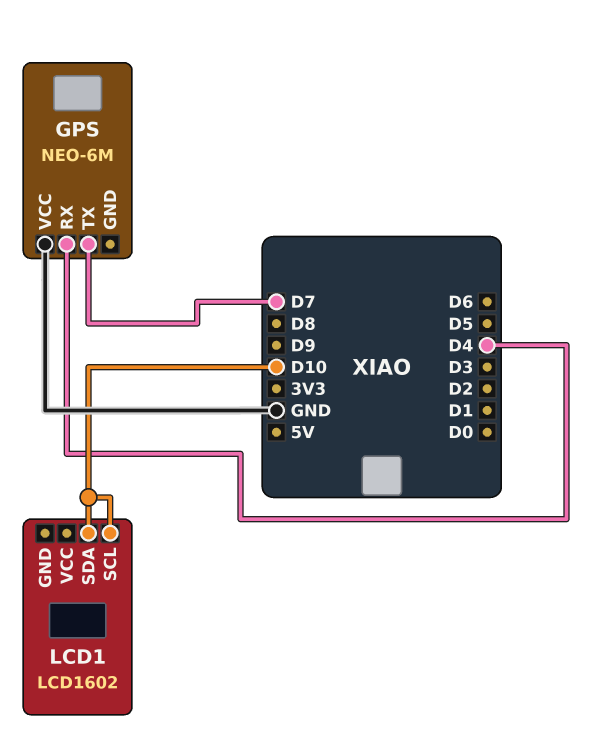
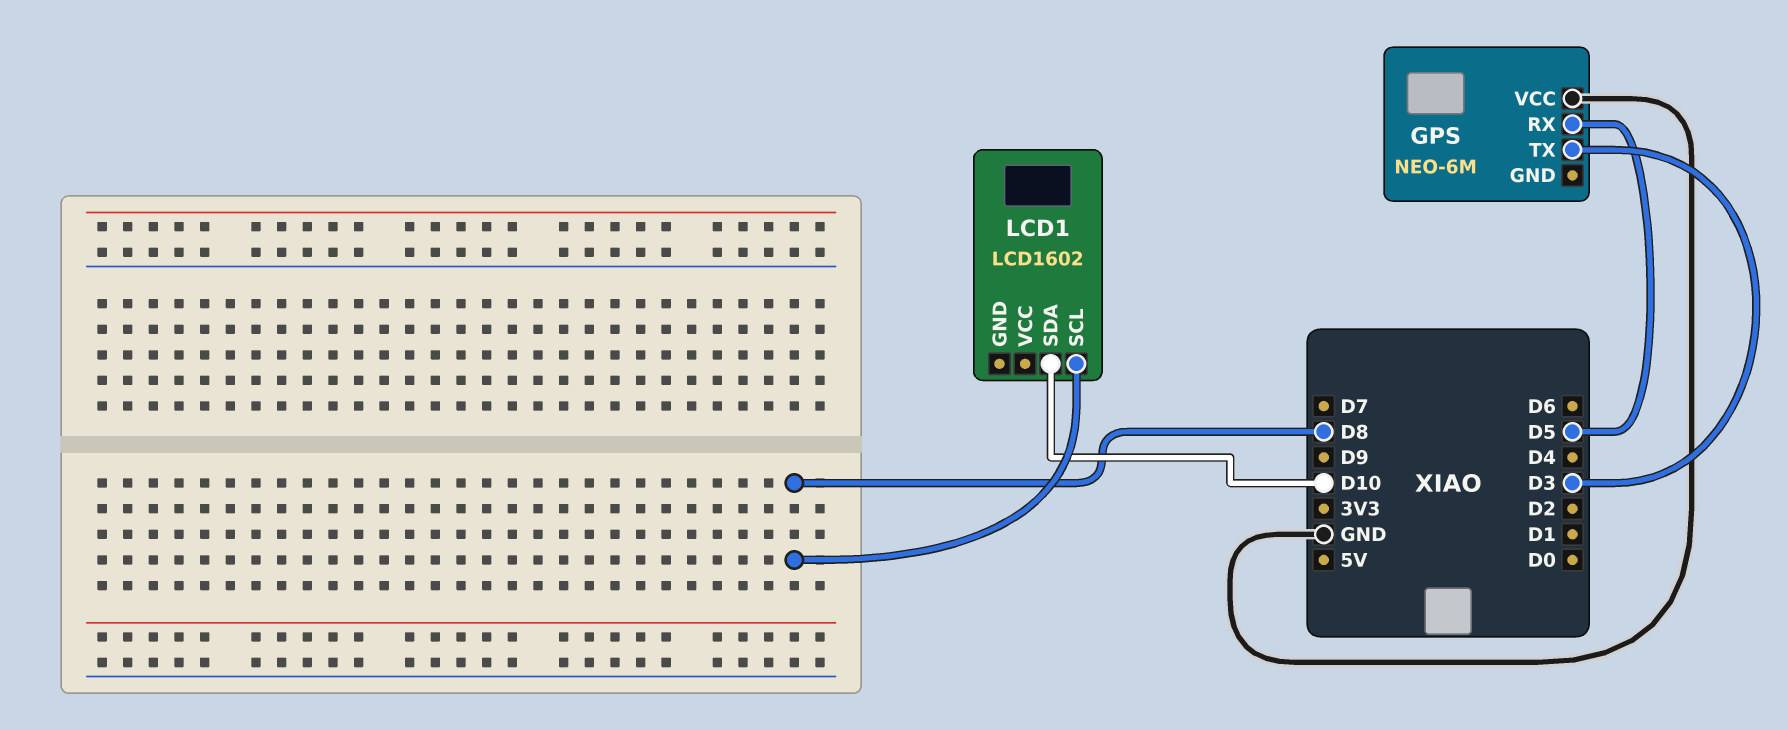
GPS pin RX: D4 -> D5
GPS pin TX: D7 -> D3
LCD1 pin SCL: D10 -> D8

